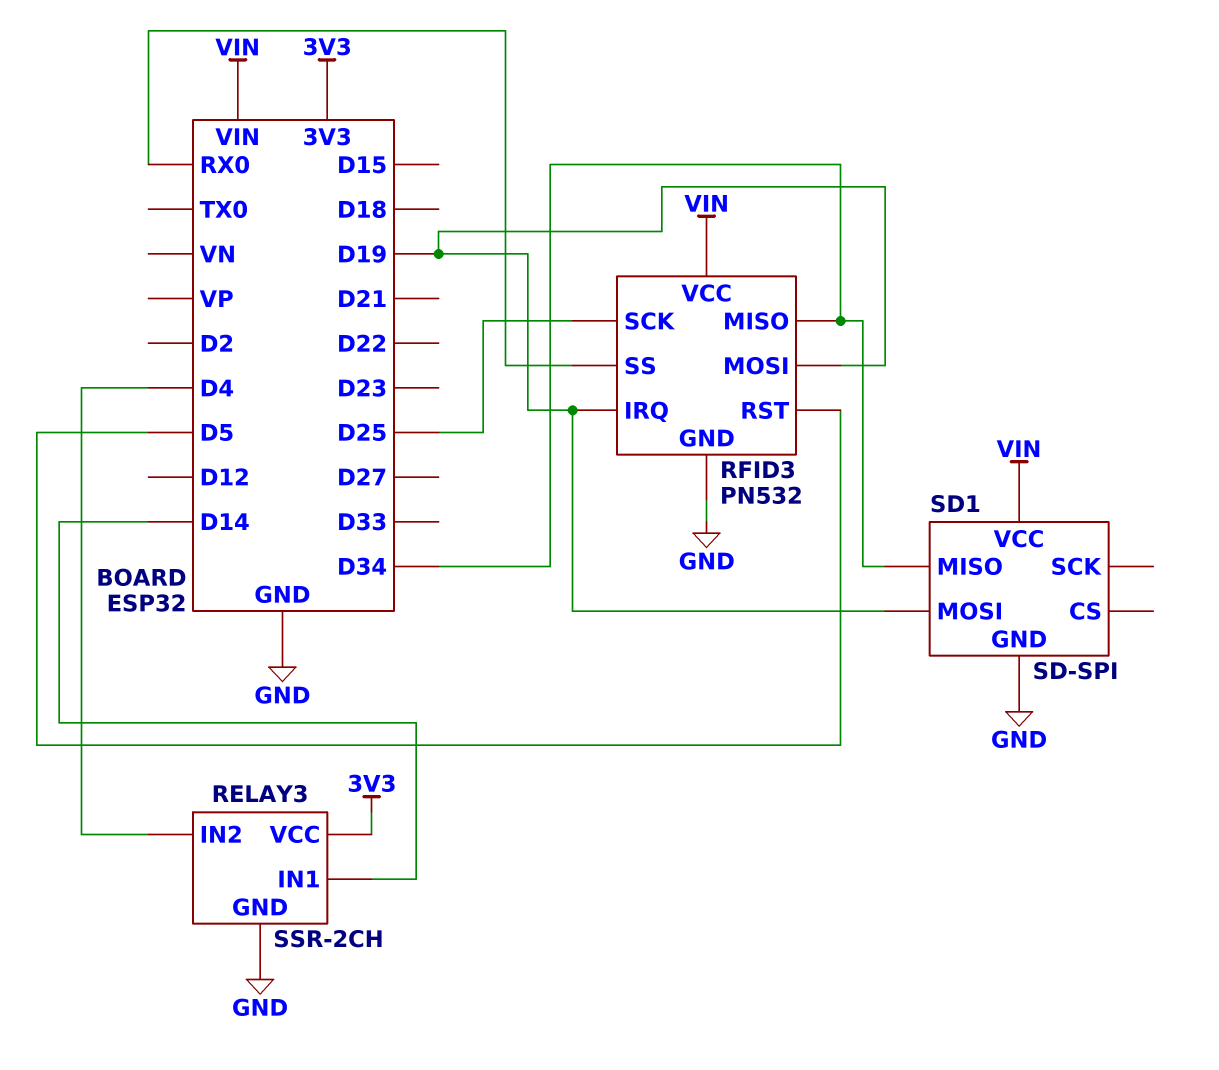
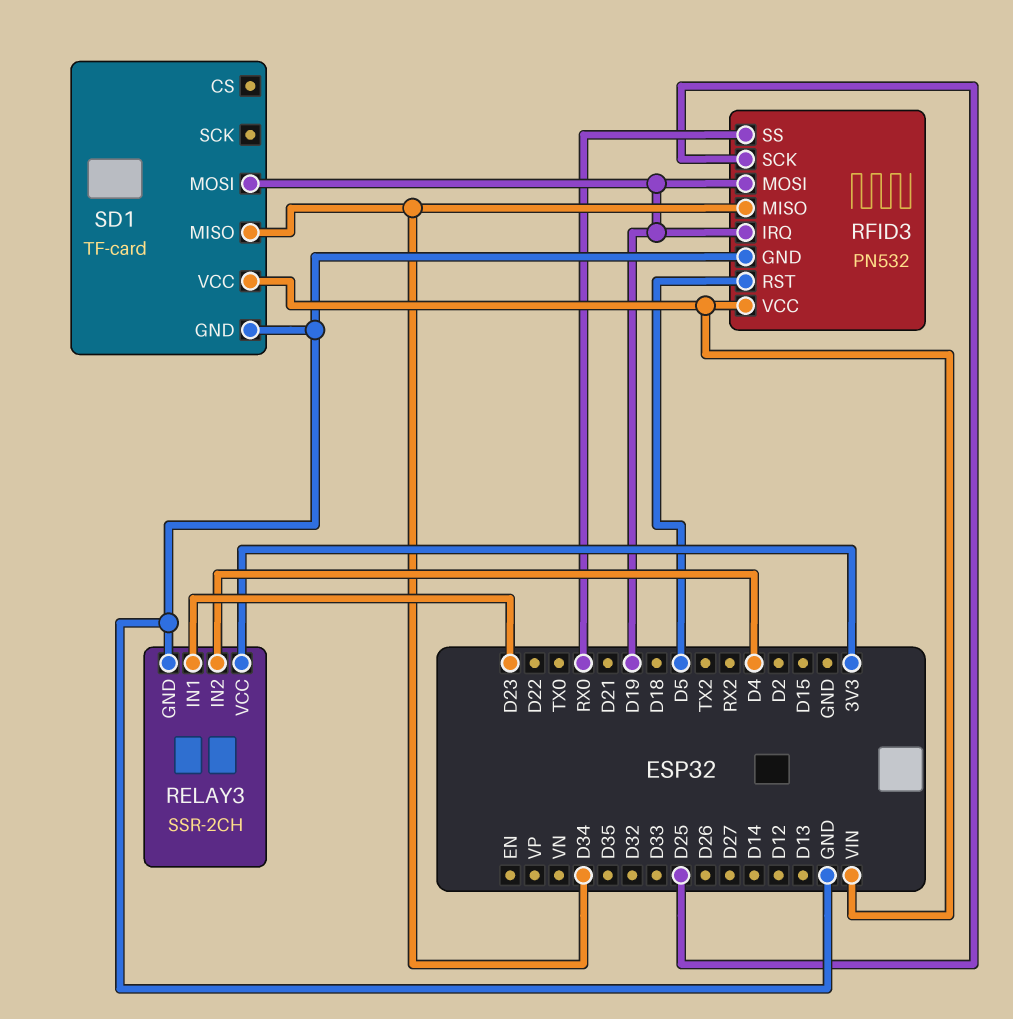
RELAY3 pin IN1: D14 -> D23
SD1: SD-SPI -> TF-card

